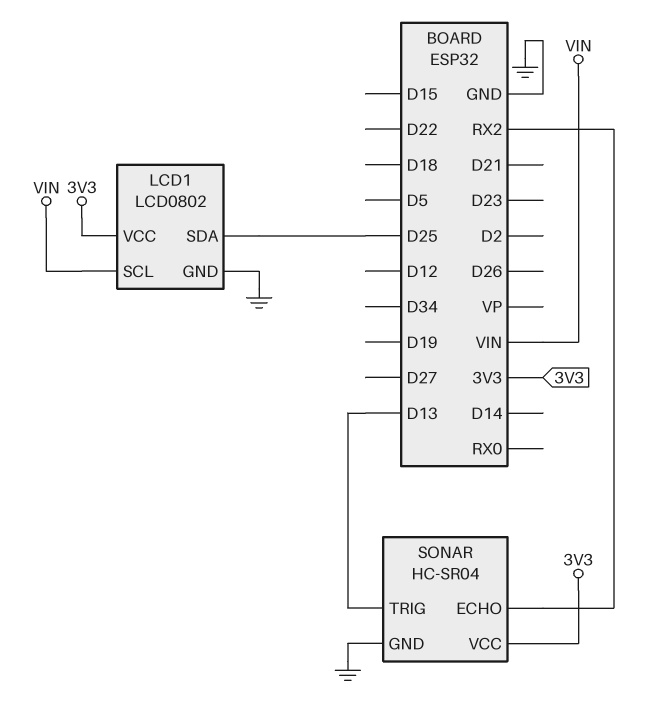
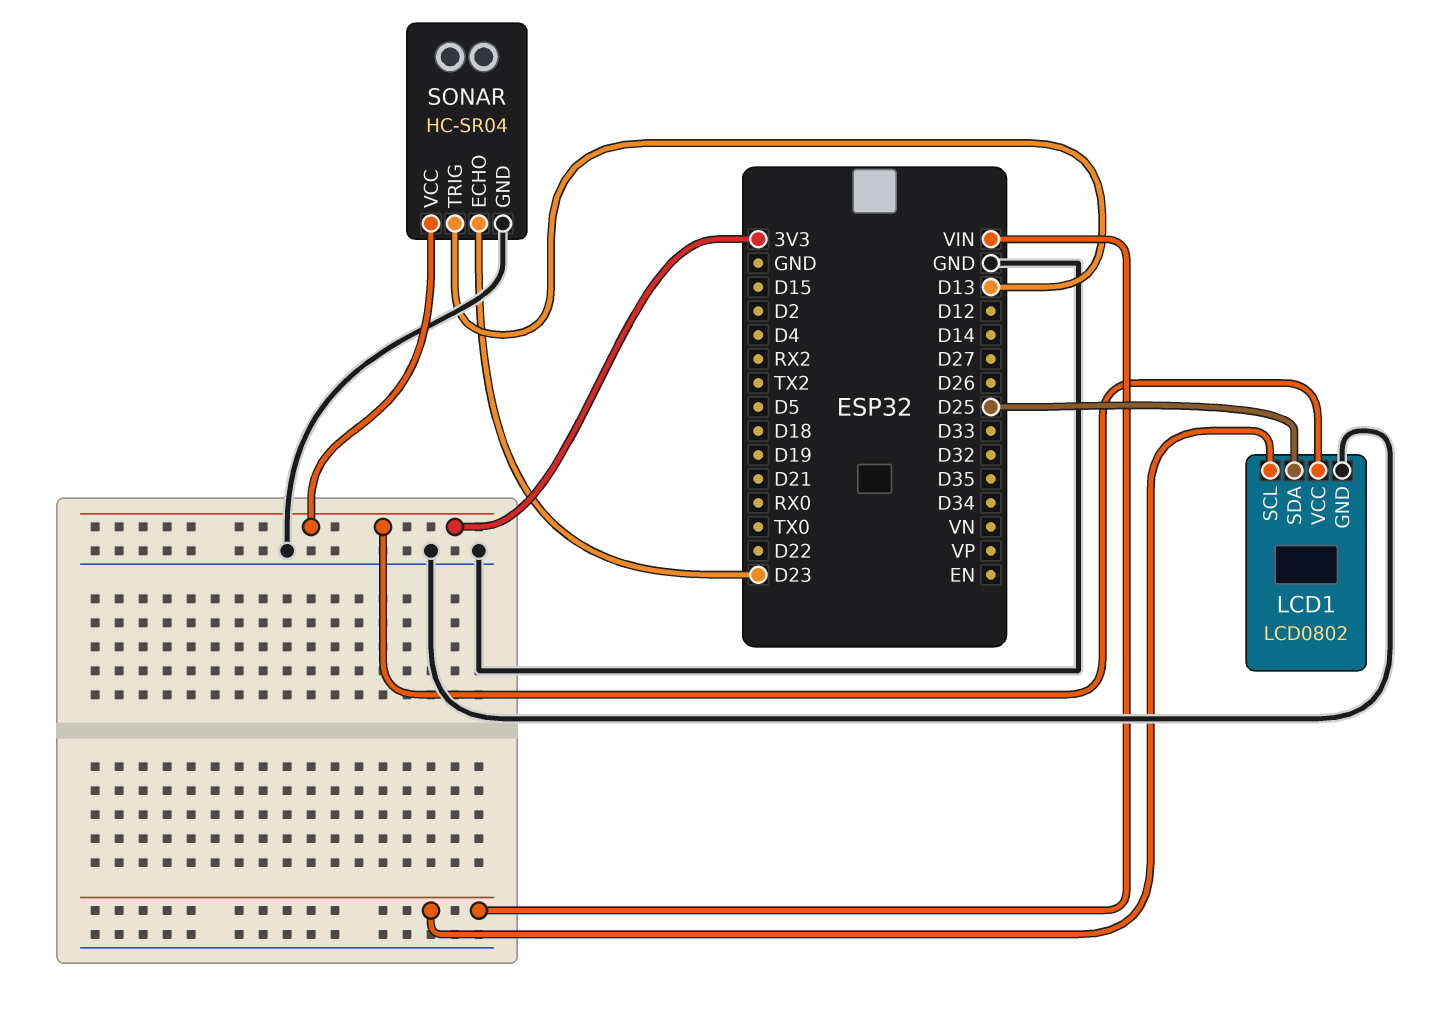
SONAR pin ECHO: RX2 -> D23

